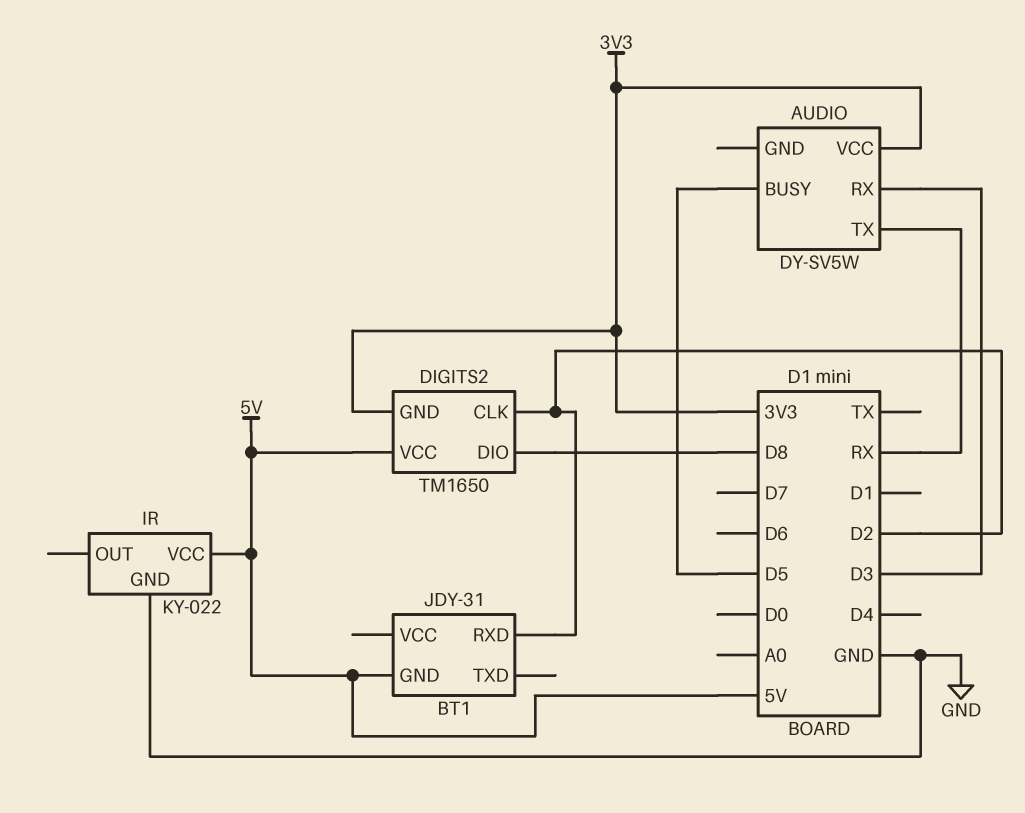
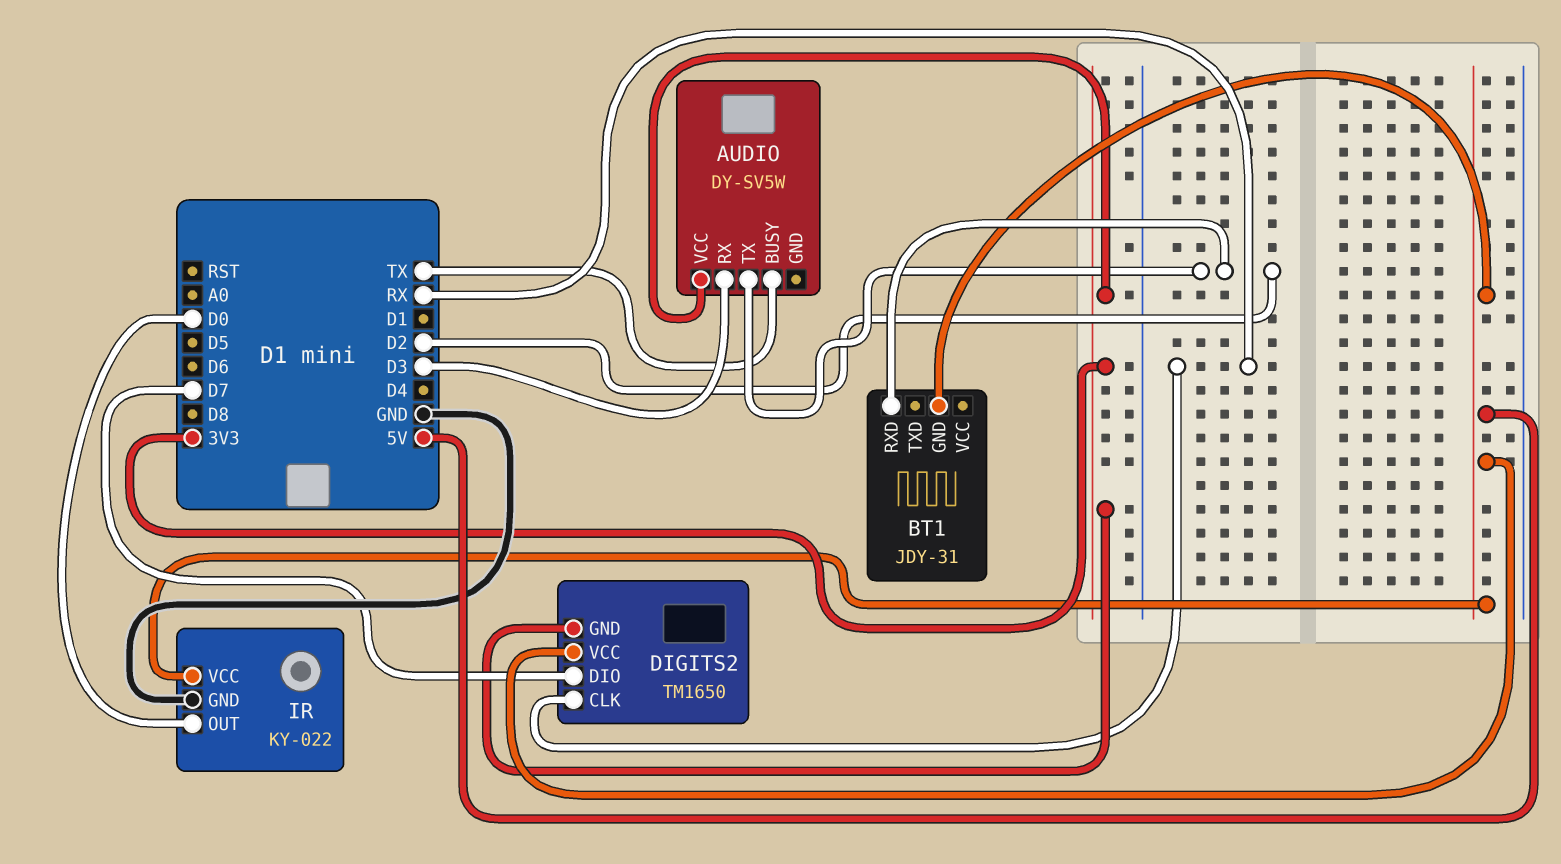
AUDIO pin BUSY: D5 -> TX
AUDIO pin TX: RX -> D2
DIGITS2 pin CLK: D2 -> RX
DIGITS2 pin DIO: D8 -> D7
IR pin OUT: none -> D0

